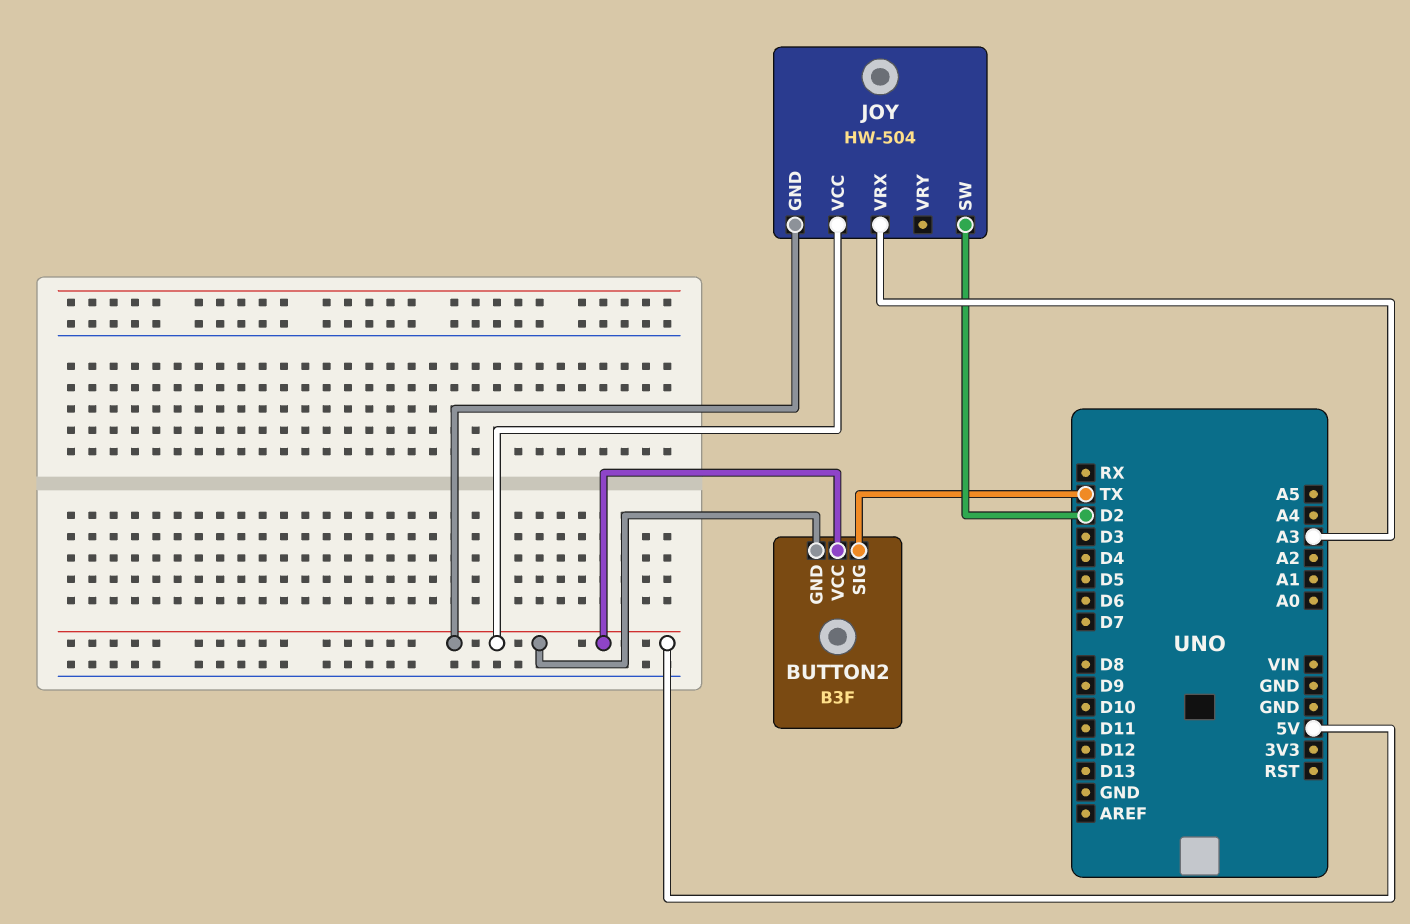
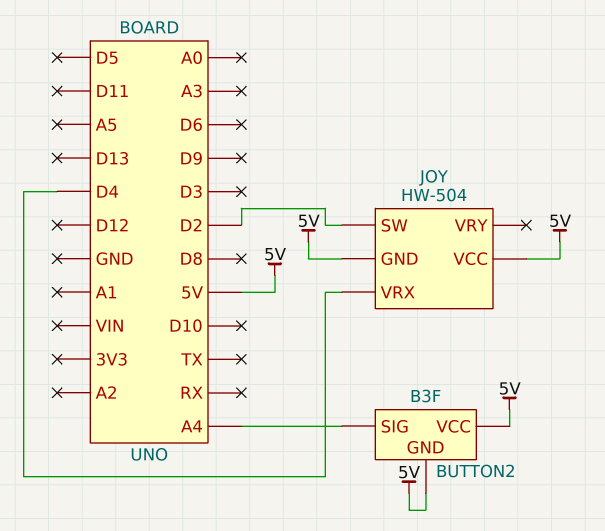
BUTTON2 pin SIG: TX -> A4
JOY pin VRX: A3 -> D4

